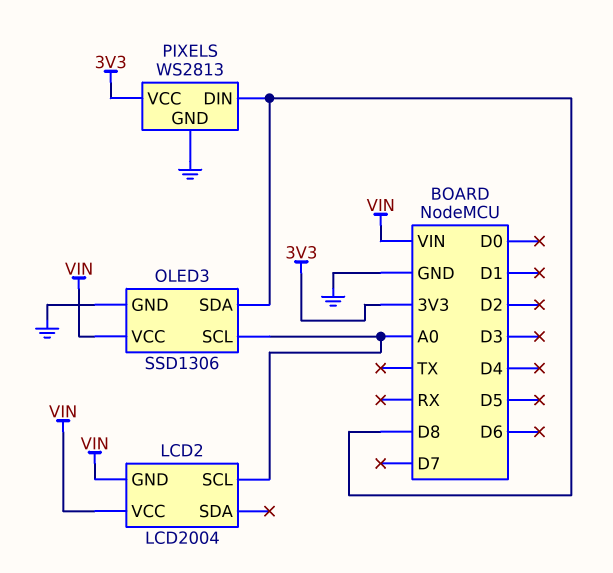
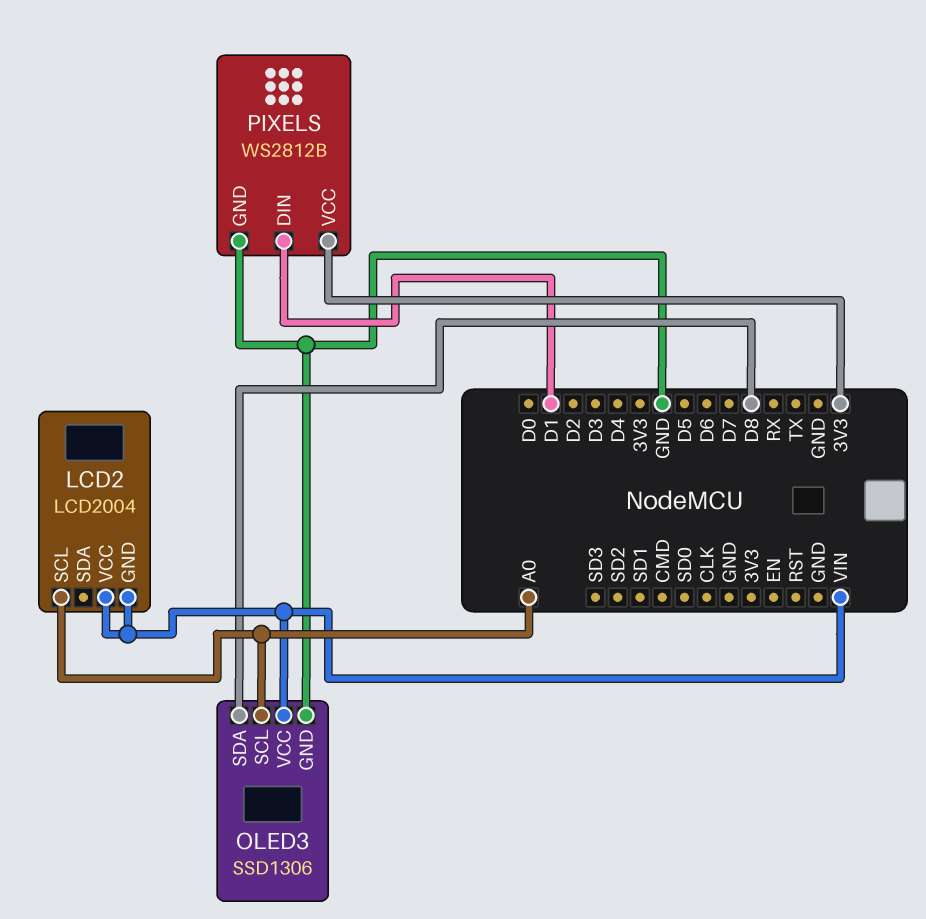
PIXELS: WS2813 -> WS2812B
PIXELS pin DIN: D8 -> D1

